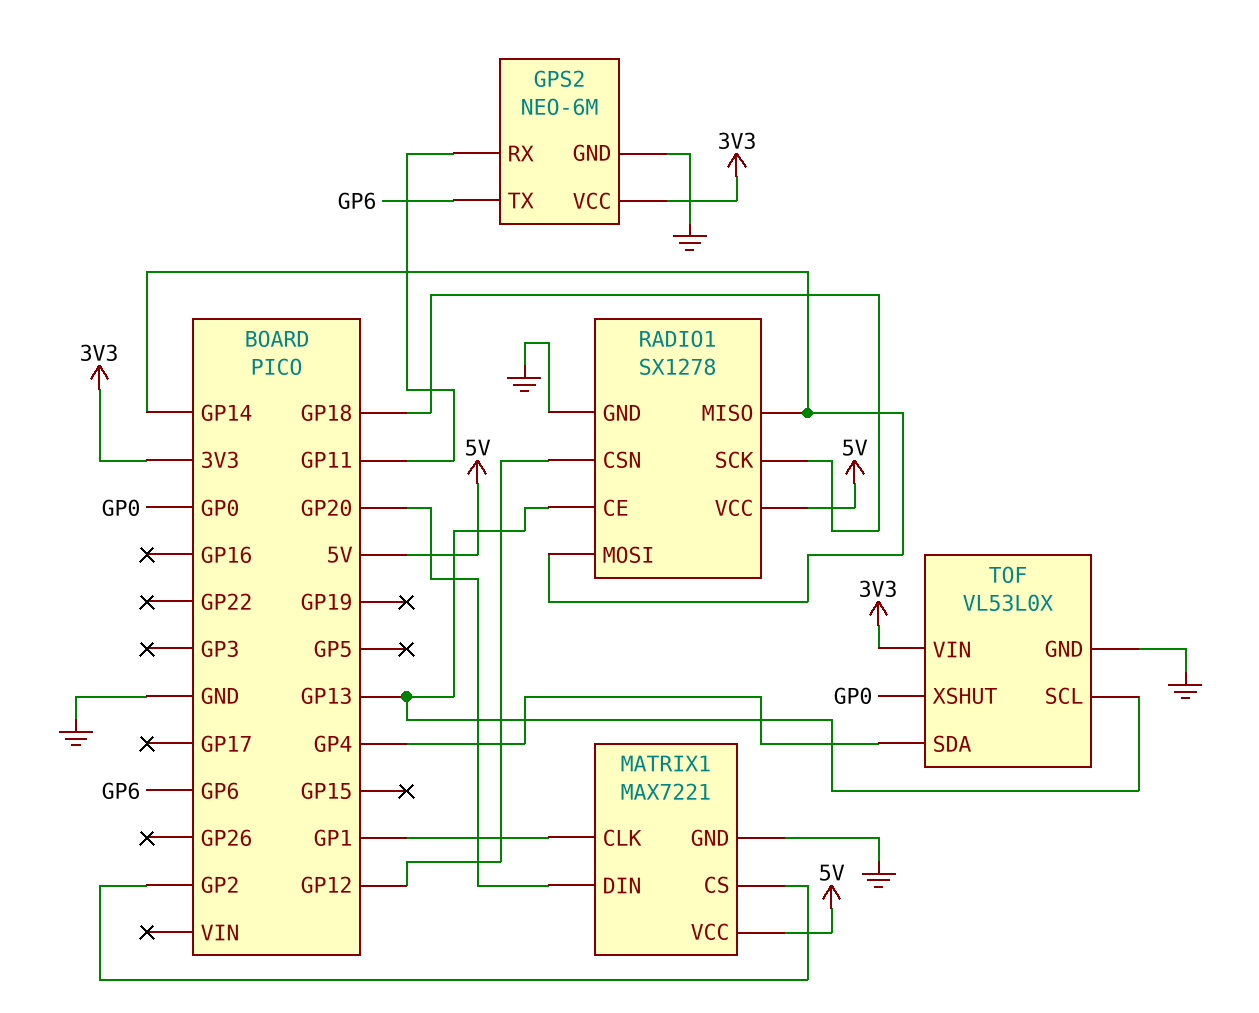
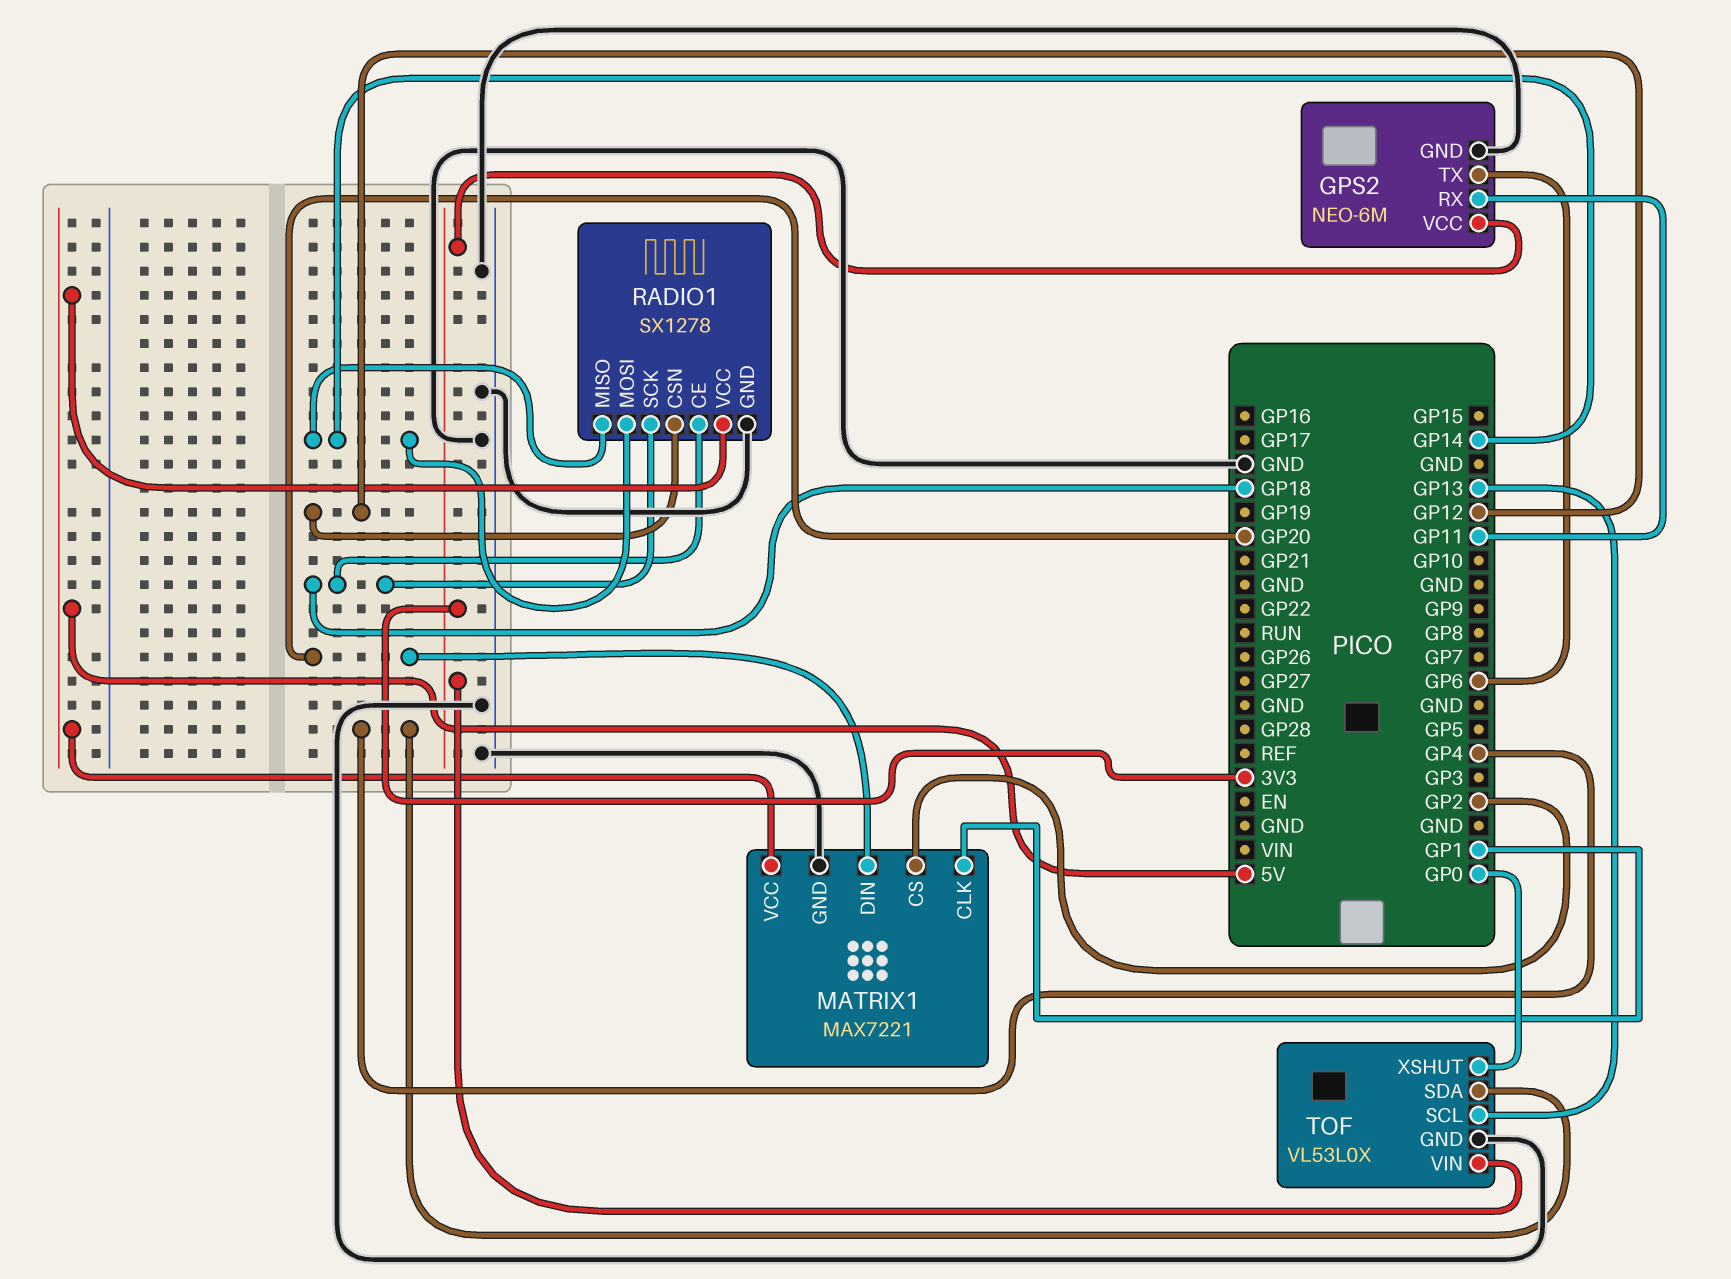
RADIO1 pin CE: GP13 -> GP18

